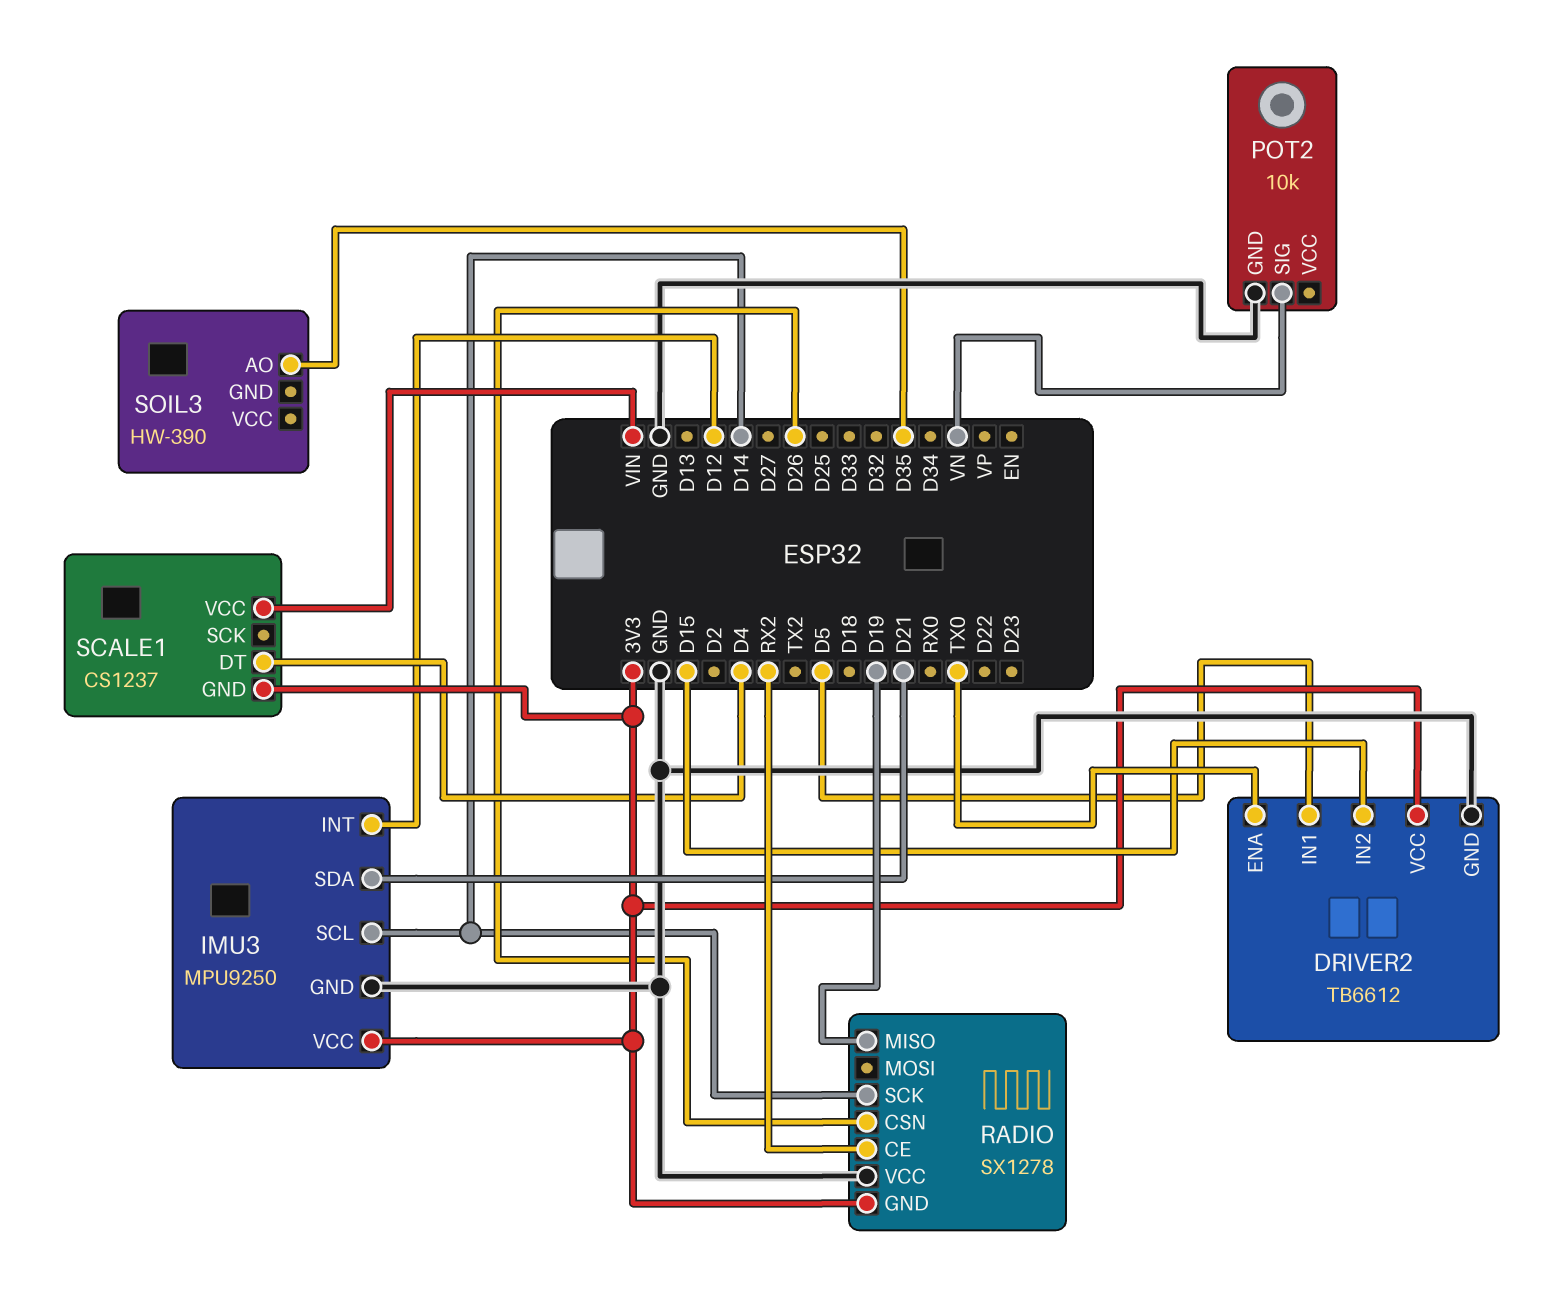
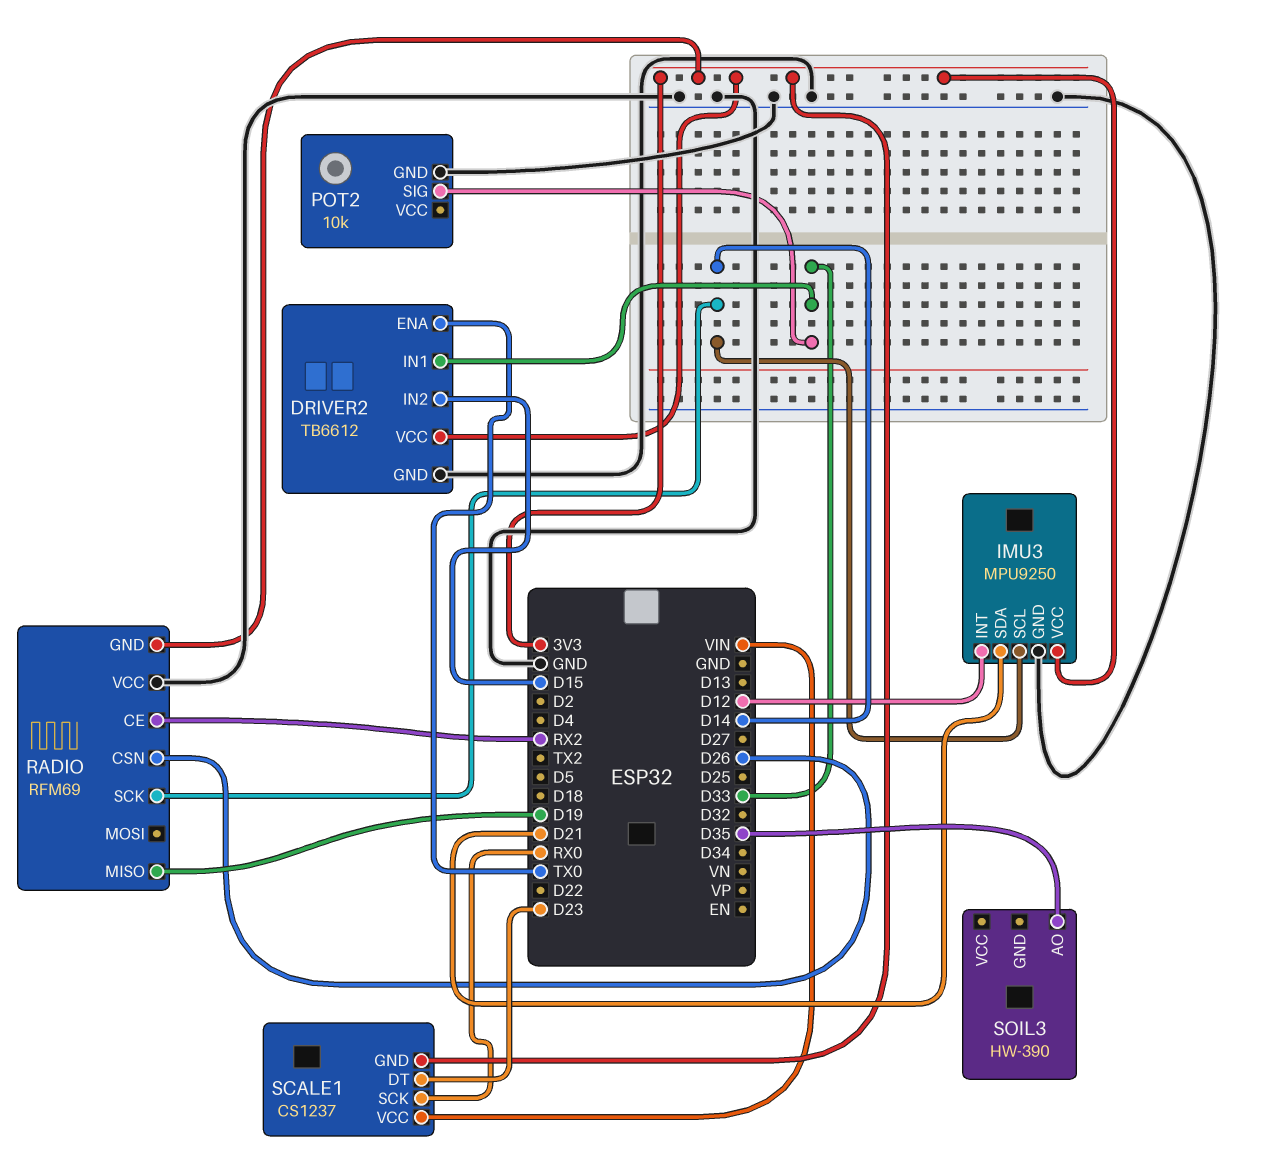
DRIVER2 pin IN1: D5 -> D33
POT2 pin SIG: VN -> D33
RADIO: SX1278 -> RFM69
SCALE1 pin DT: D4 -> D23
SCALE1 pin SCK: none -> RX0

